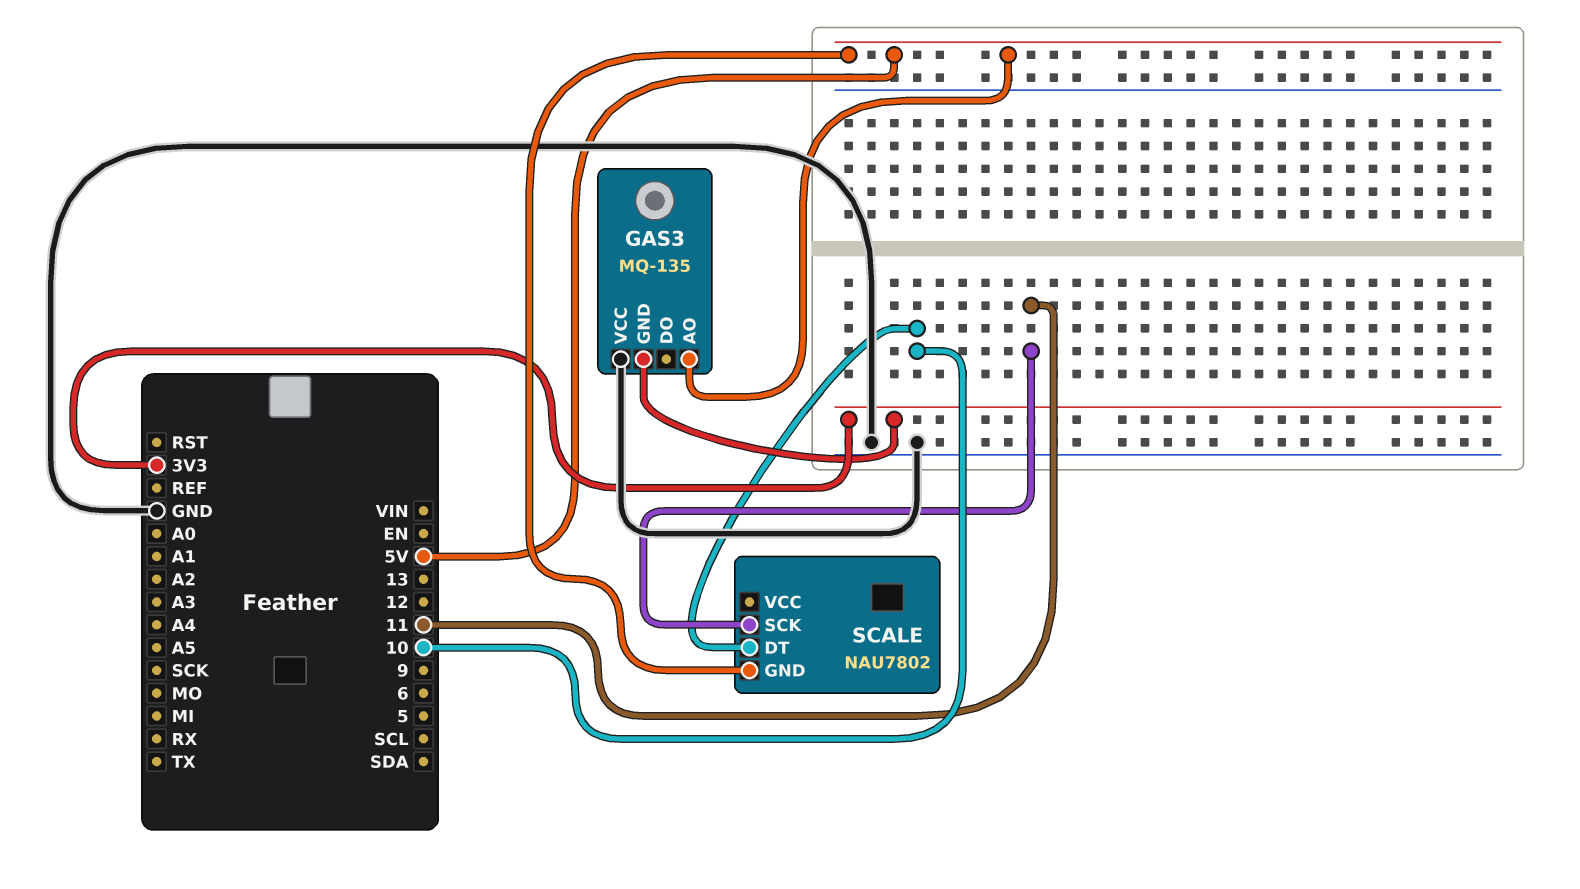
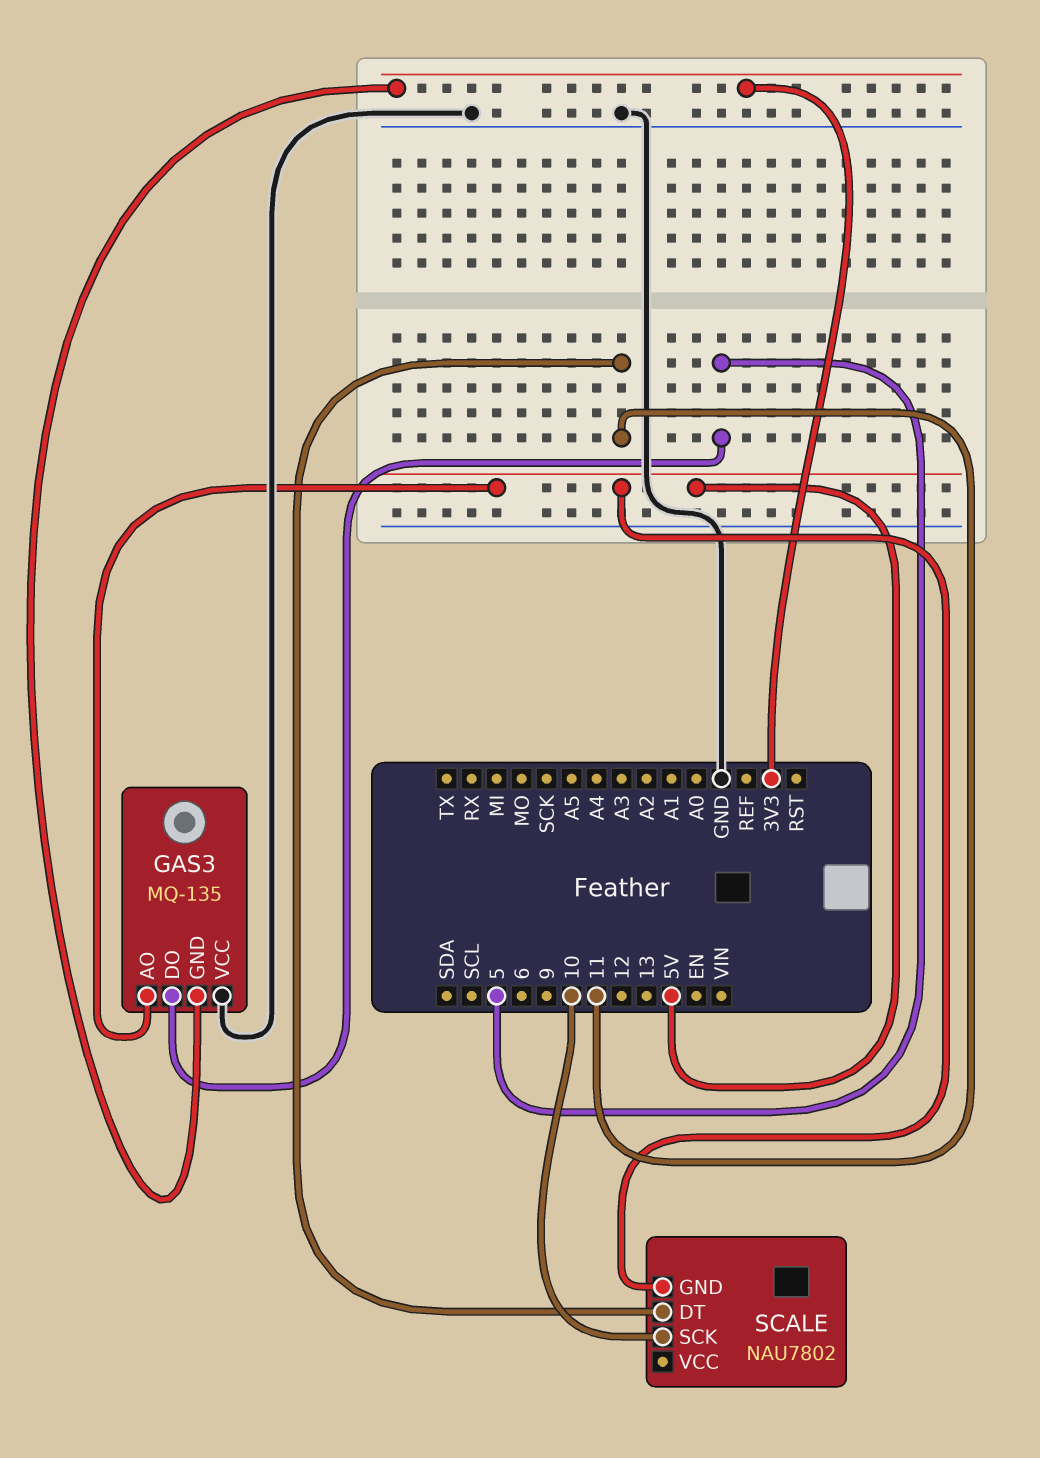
GAS3 pin DO: none -> 5
SCALE pin DT: 10 -> 11
SCALE pin SCK: 11 -> 10

